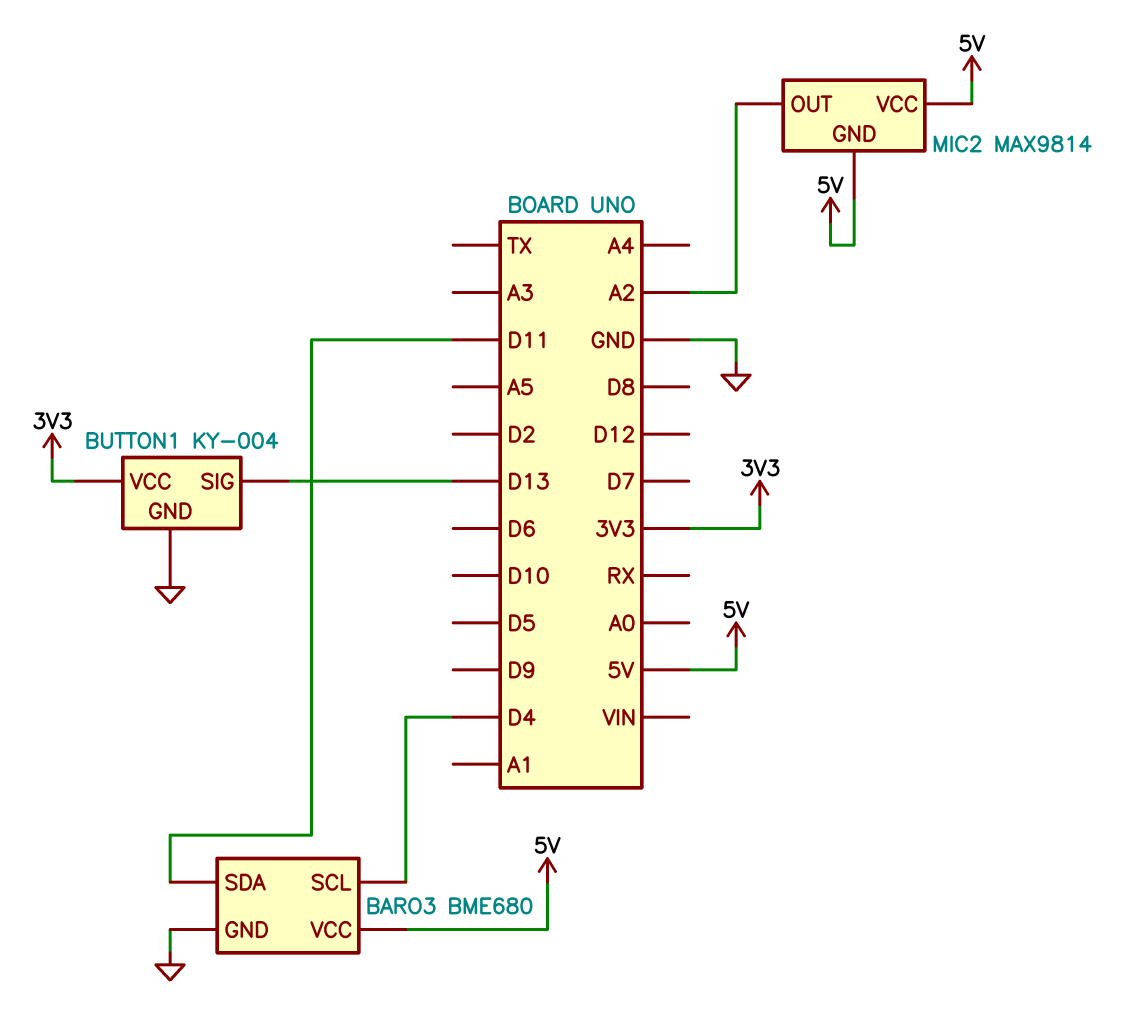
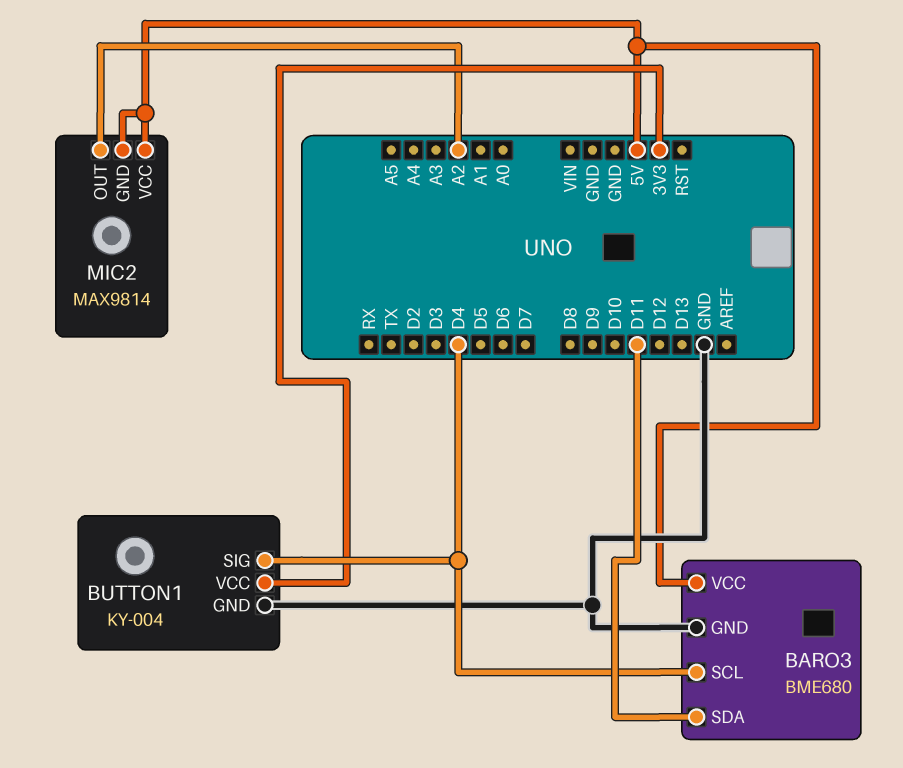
BUTTON1 pin SIG: D13 -> D4

